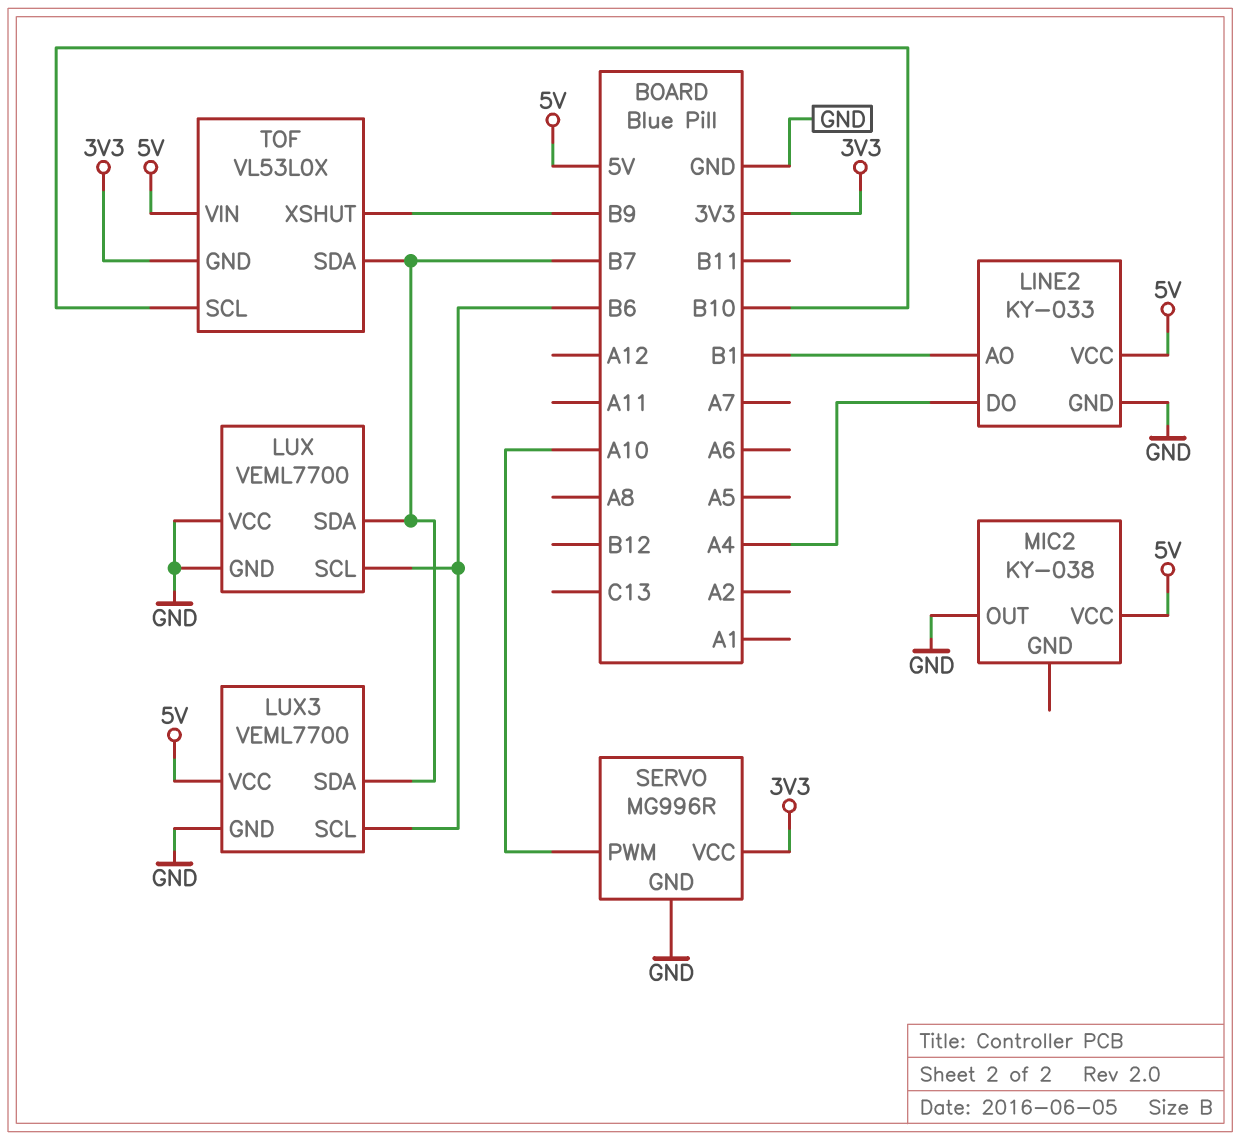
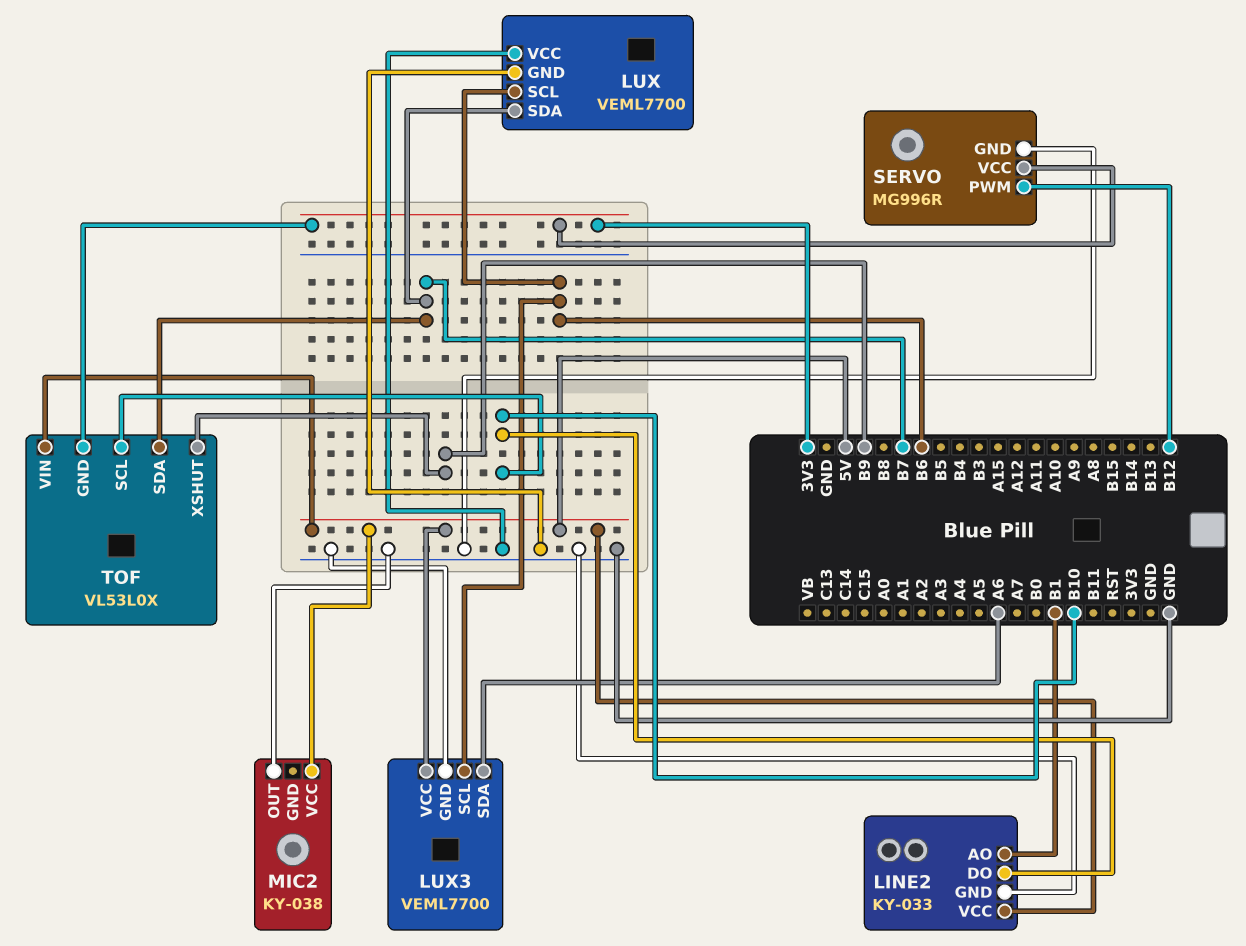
LINE2 pin DO: A4 -> B10
LUX3 pin SDA: B7 -> A6
SERVO pin PWM: A10 -> B12

